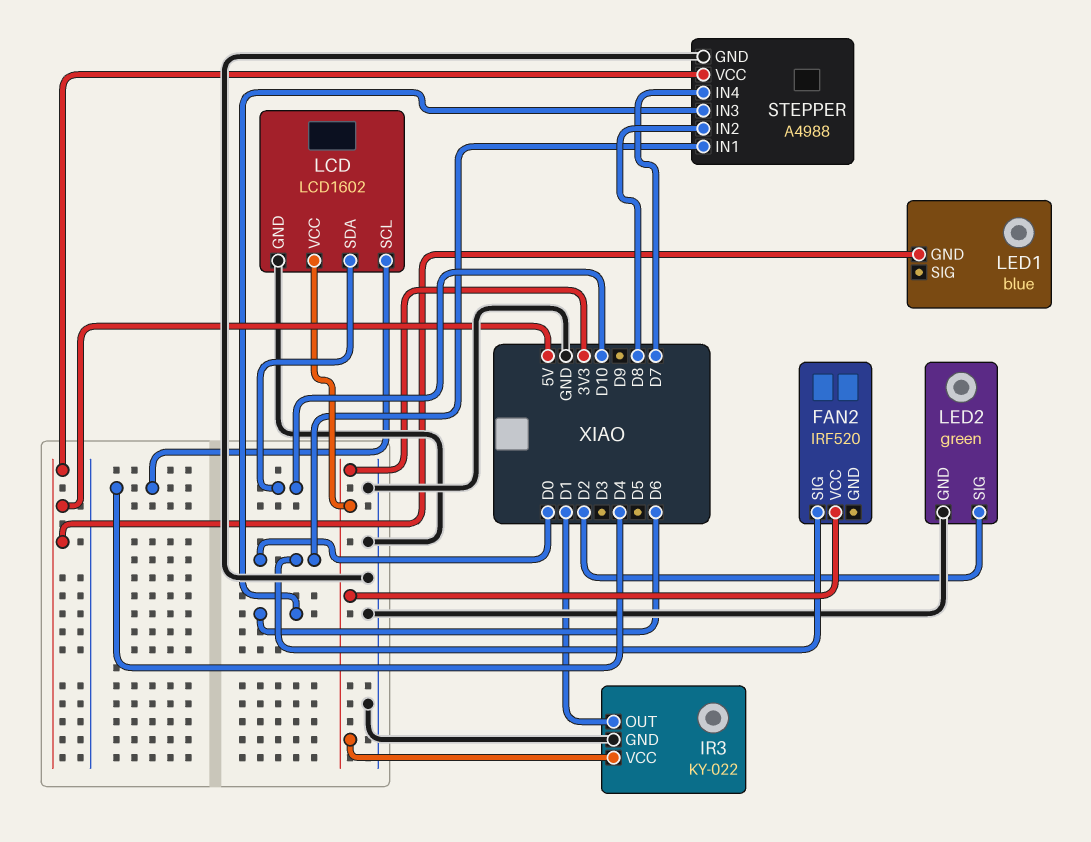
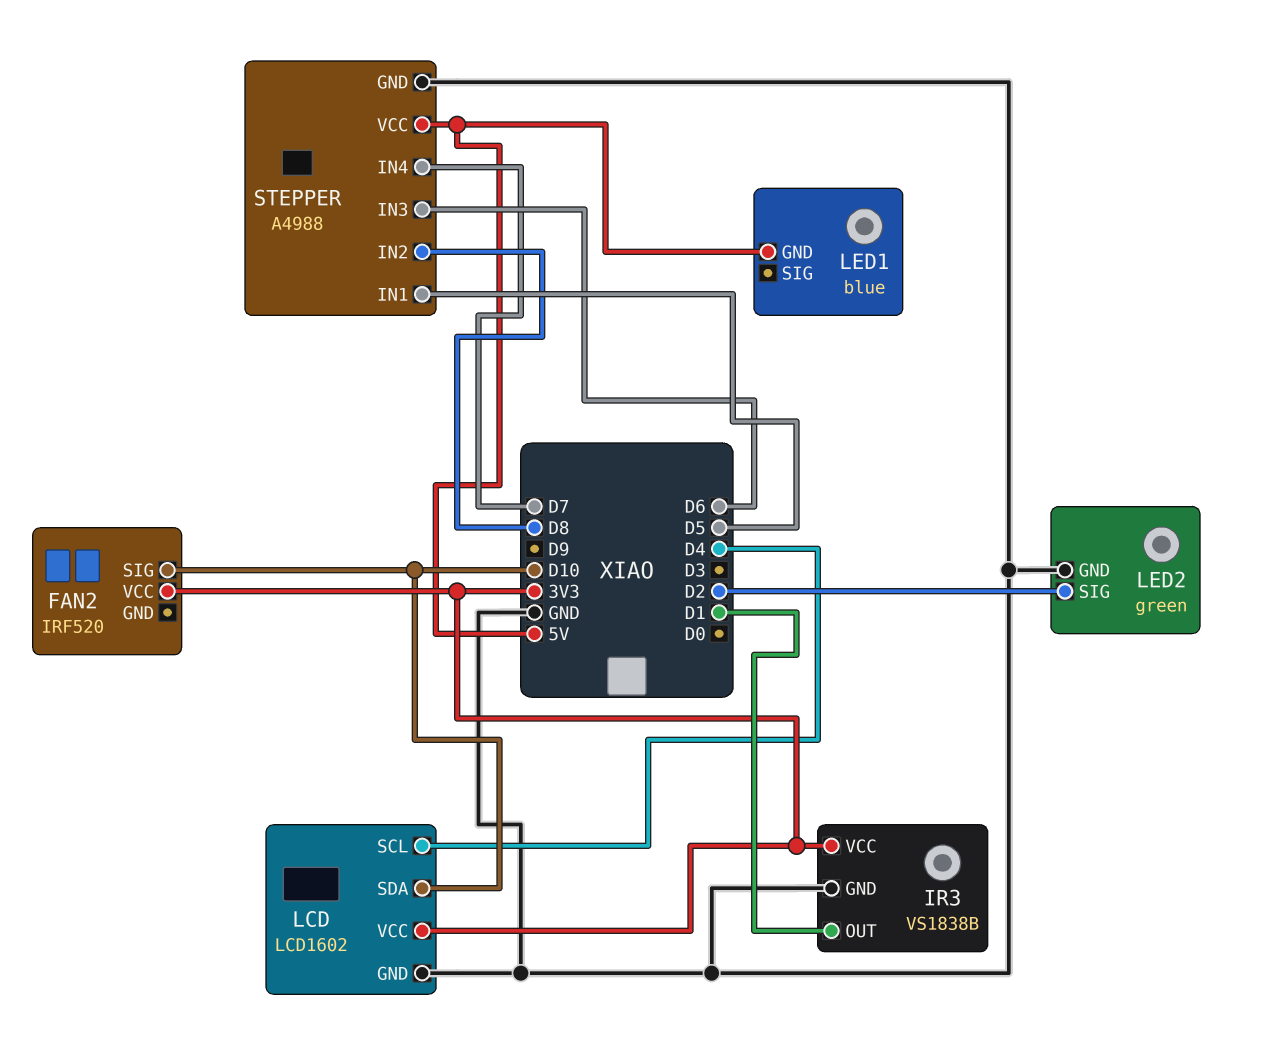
FAN2 pin SIG: D0 -> D10
IR3: KY-022 -> VS1838B
STEPPER pin IN1: D0 -> D5

